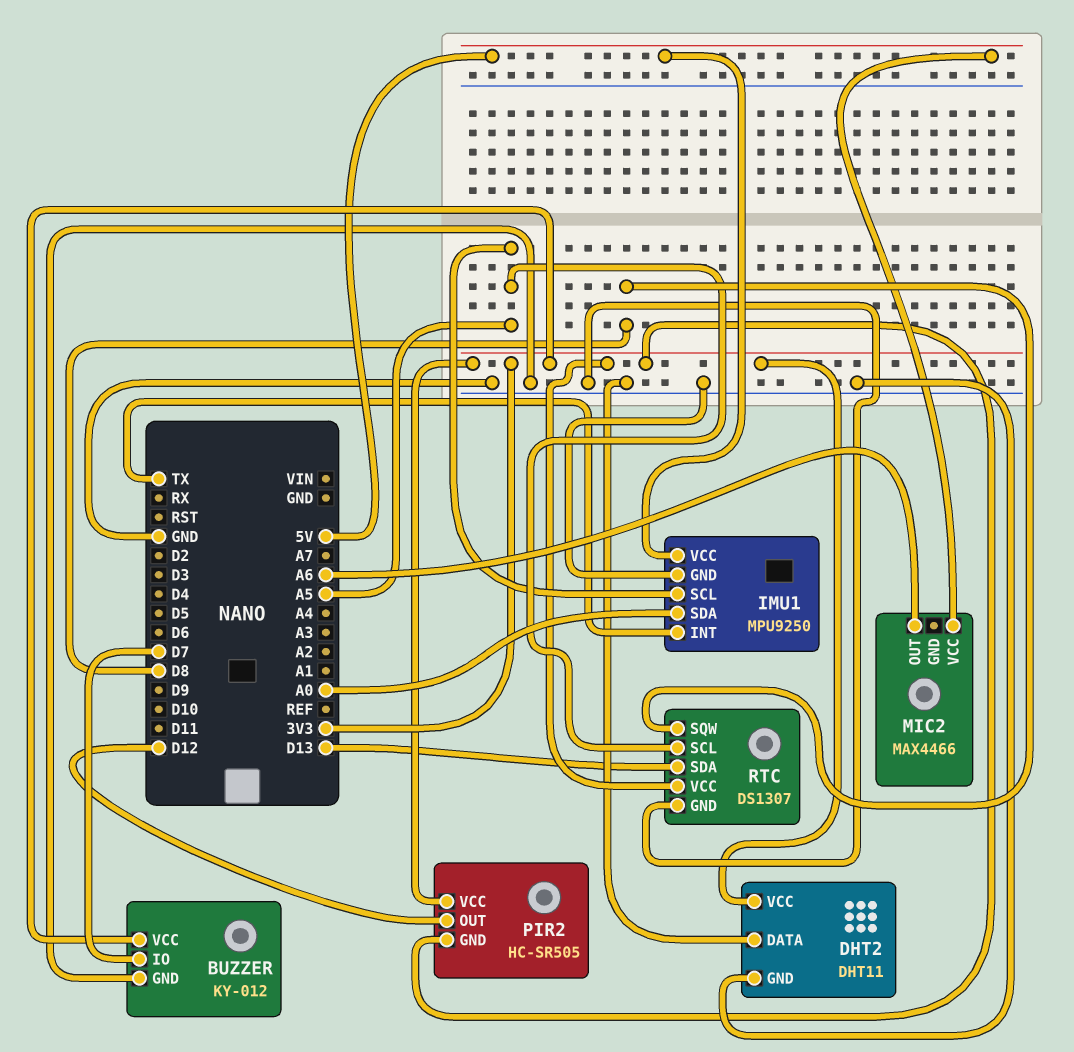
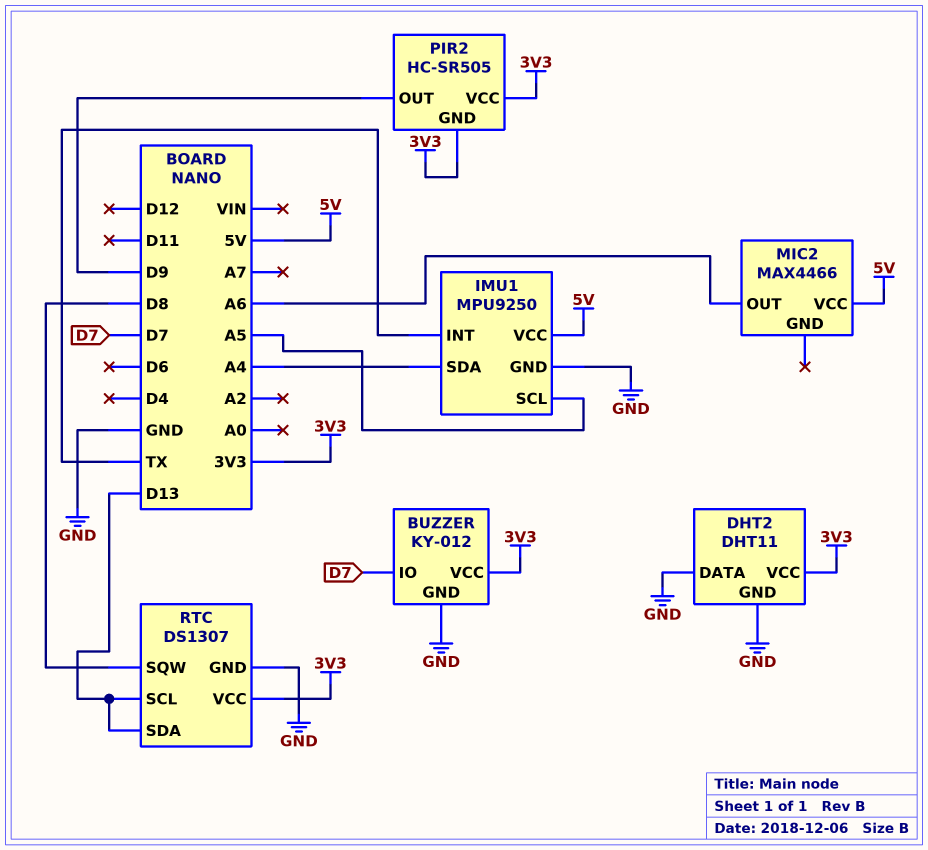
IMU1 pin SDA: A0 -> A4
PIR2 pin OUT: D12 -> D9
RTC pin SCL: A5 -> D13

